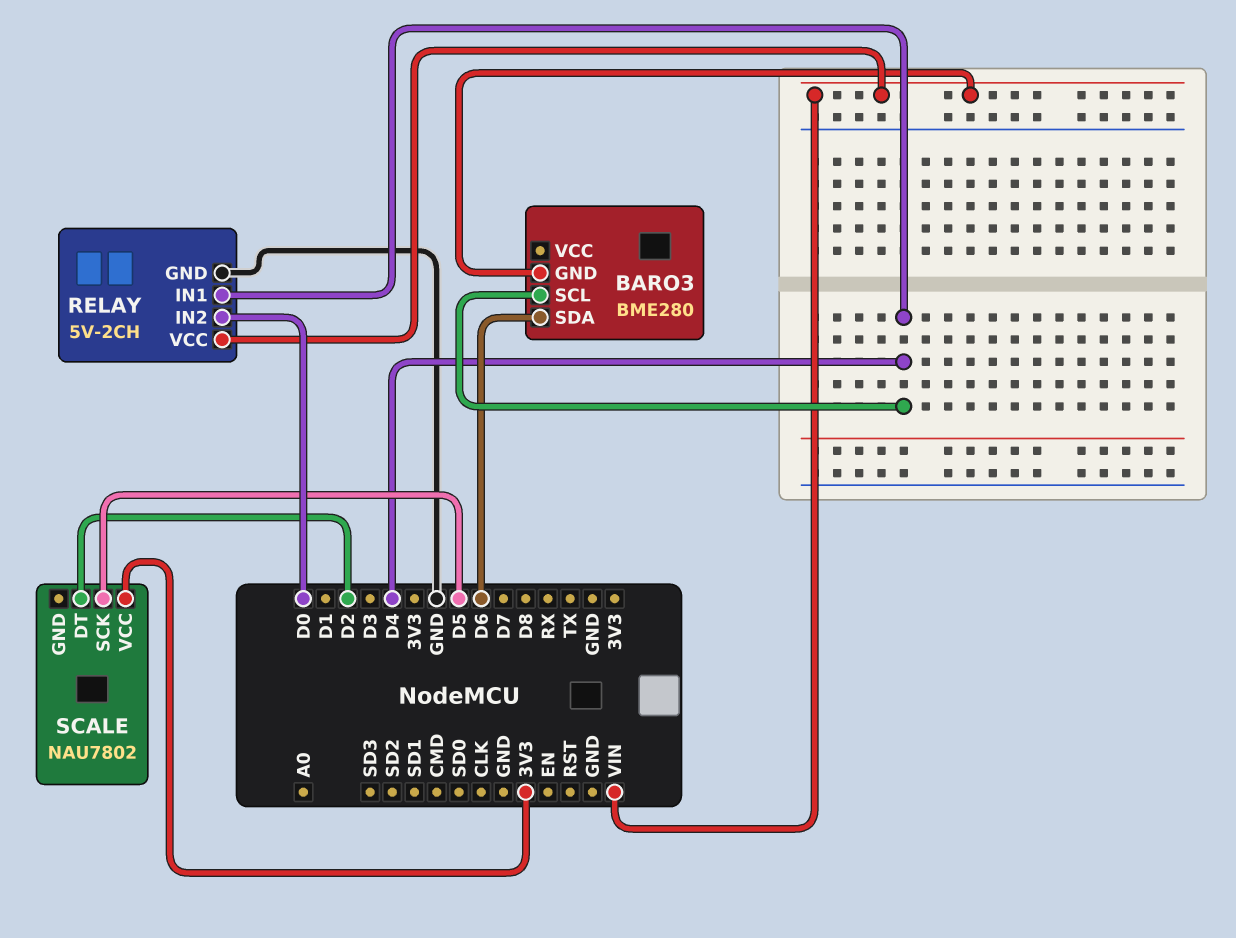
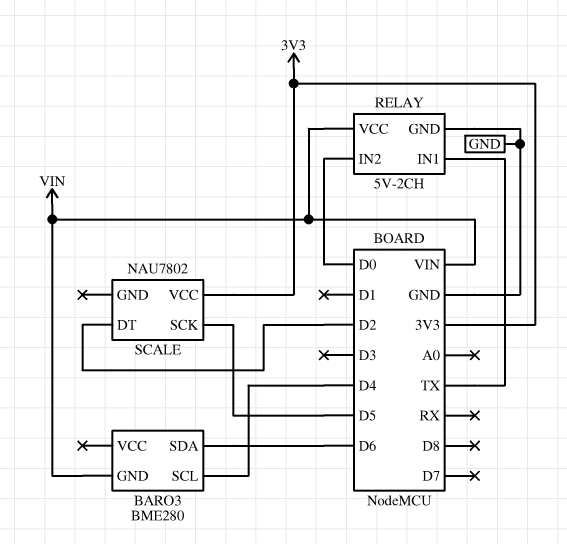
RELAY pin IN1: D4 -> TX

